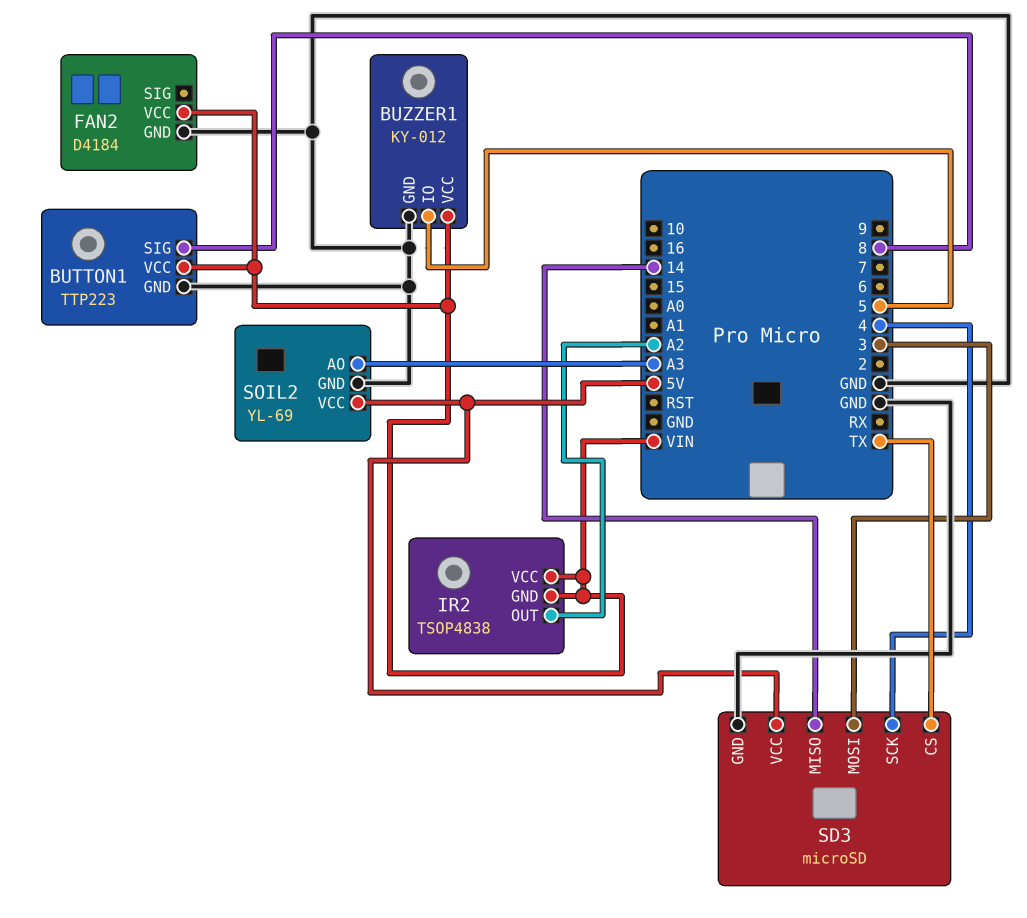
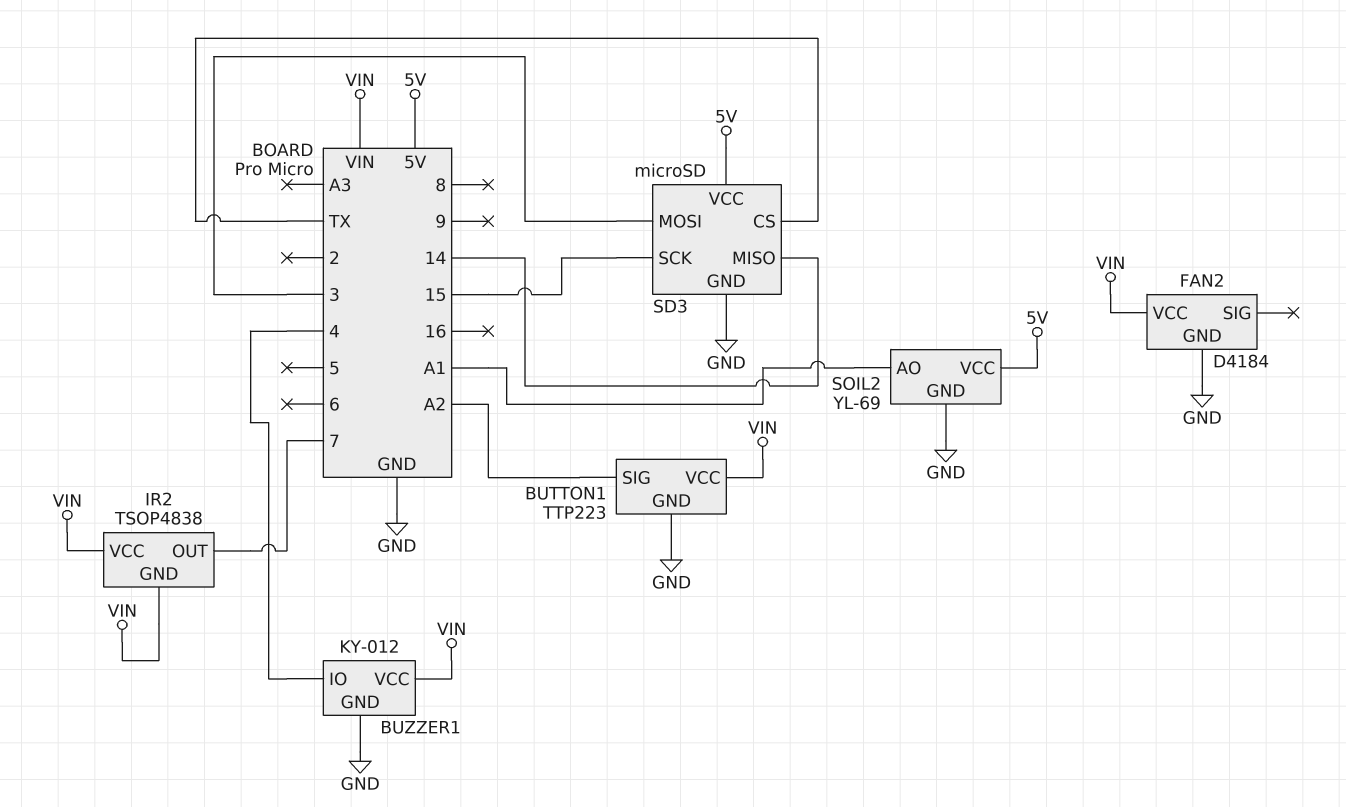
BUTTON1 pin SIG: 8 -> A2
BUZZER1 pin IO: 5 -> 4
IR2 pin OUT: A2 -> 7
SD3 pin SCK: 4 -> 15
SOIL2 pin AO: A3 -> A1

